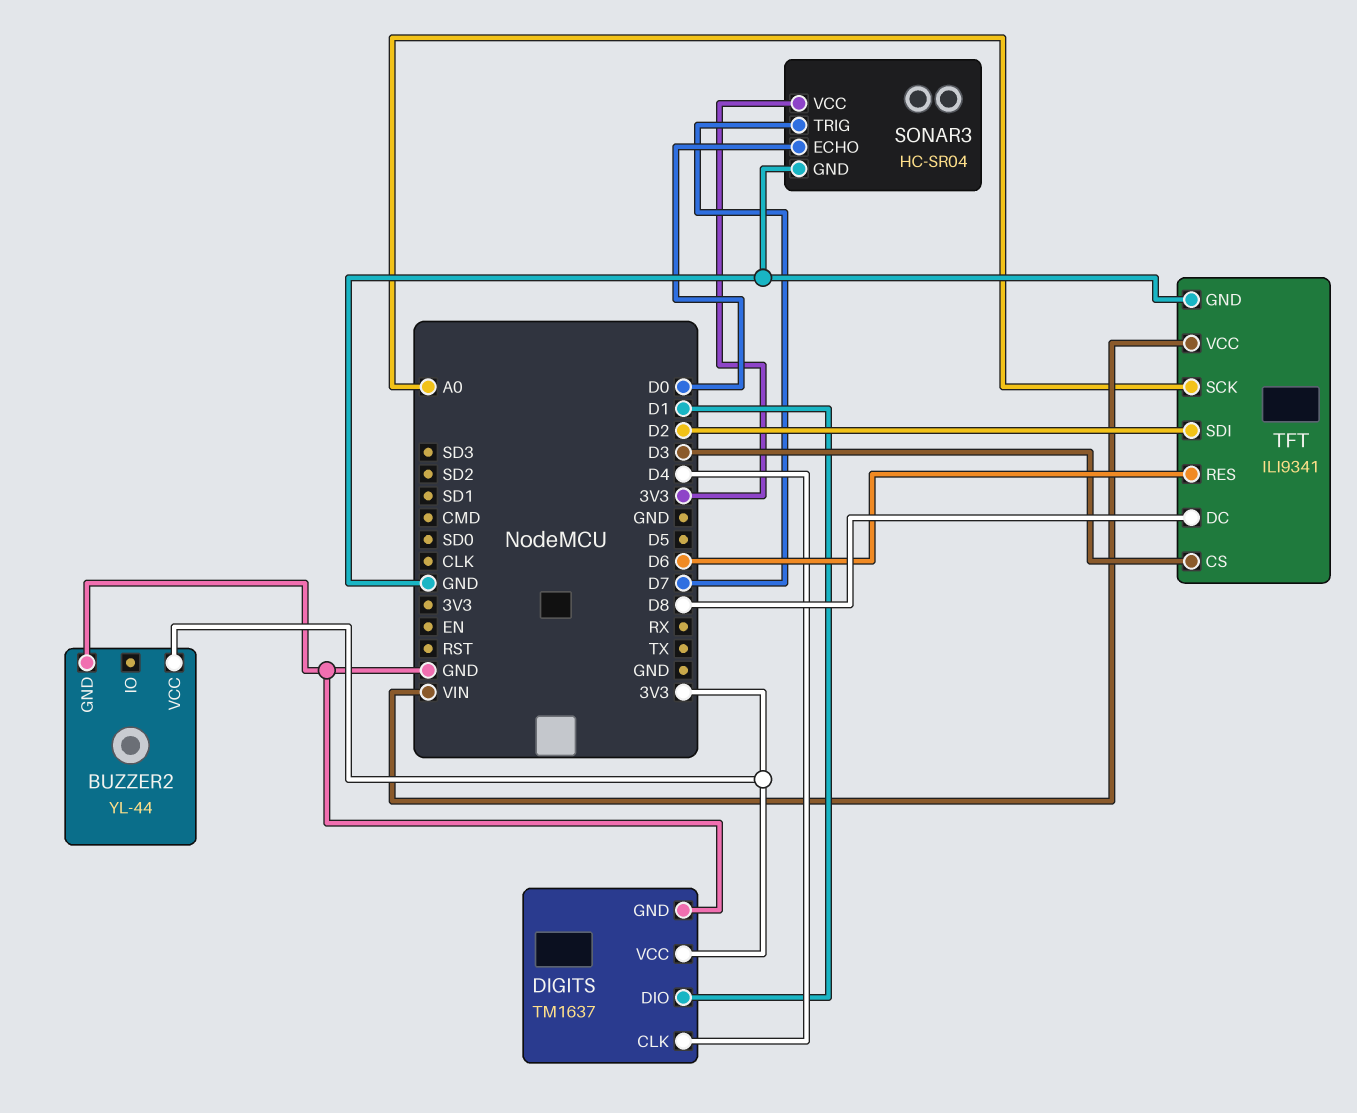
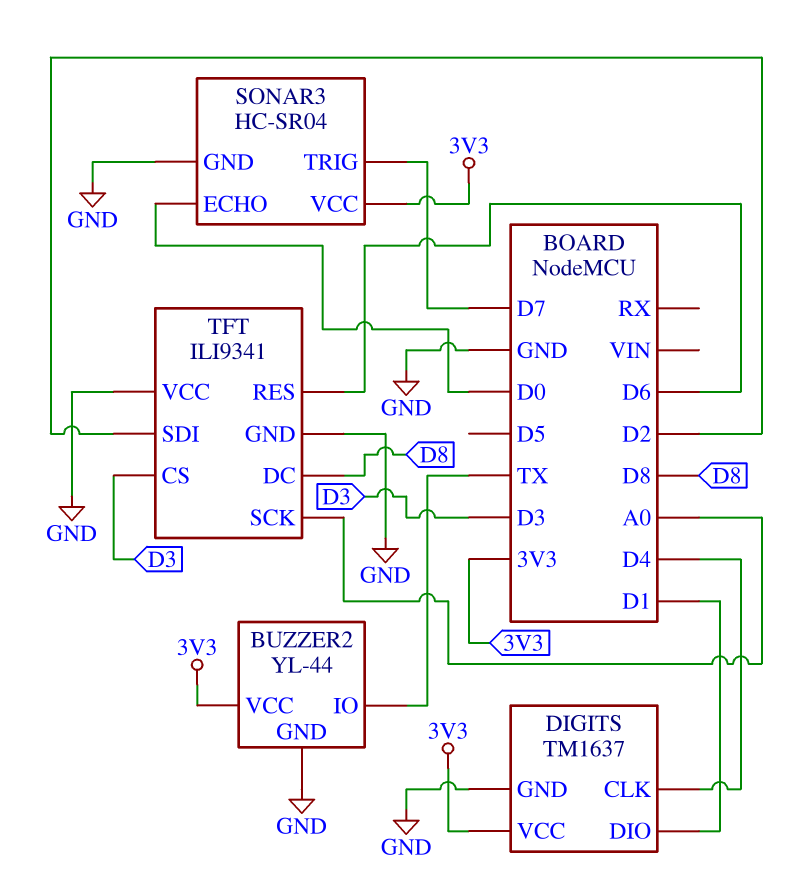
BUZZER2 pin IO: none -> TX
TFT pin VCC: VIN -> GND

